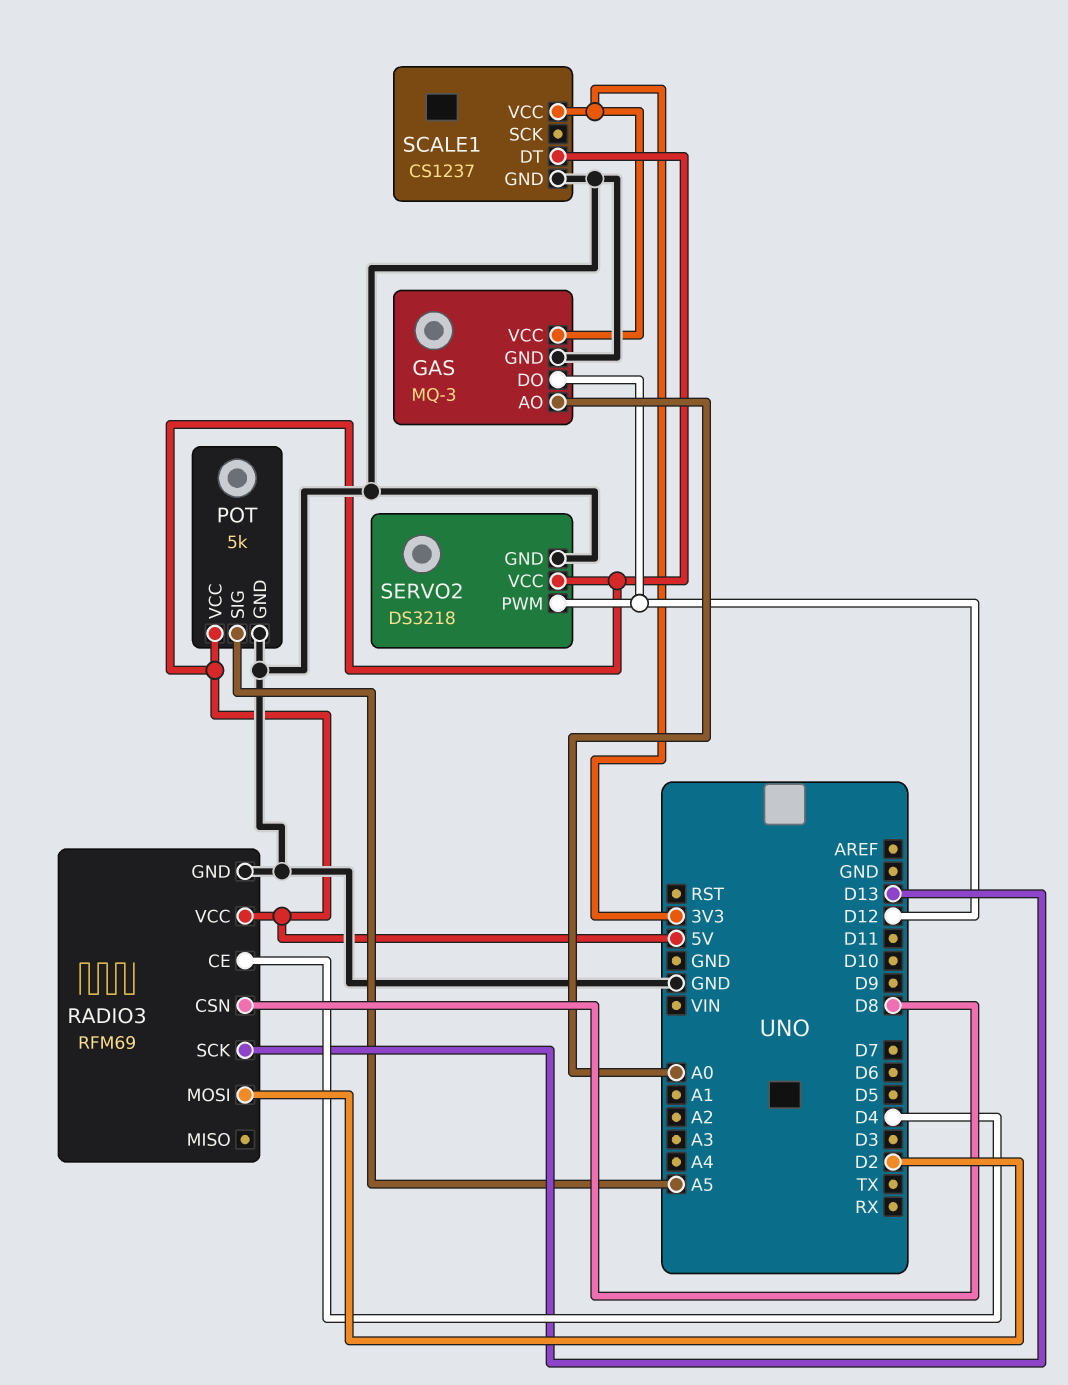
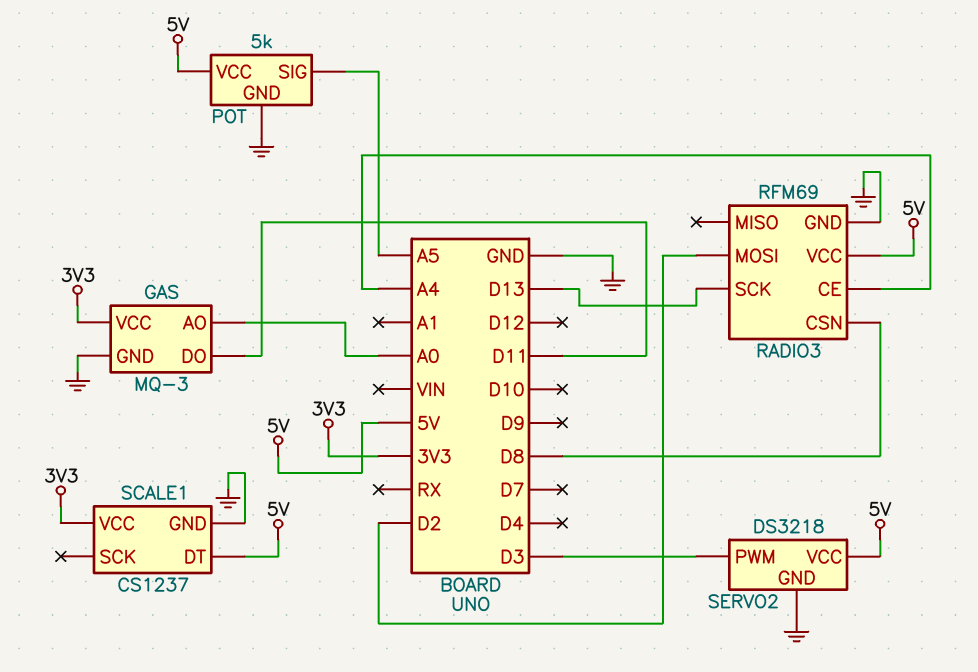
GAS pin DO: D12 -> D11
RADIO3 pin CE: D4 -> A4
SERVO2 pin PWM: D12 -> D3

